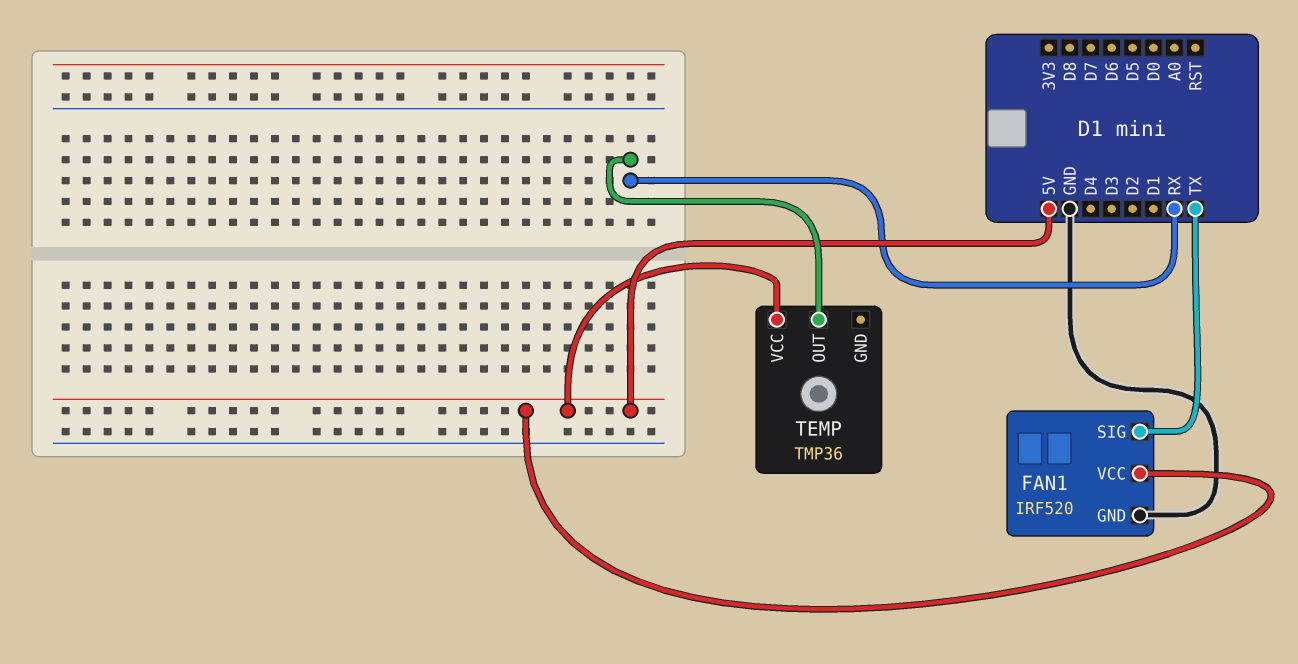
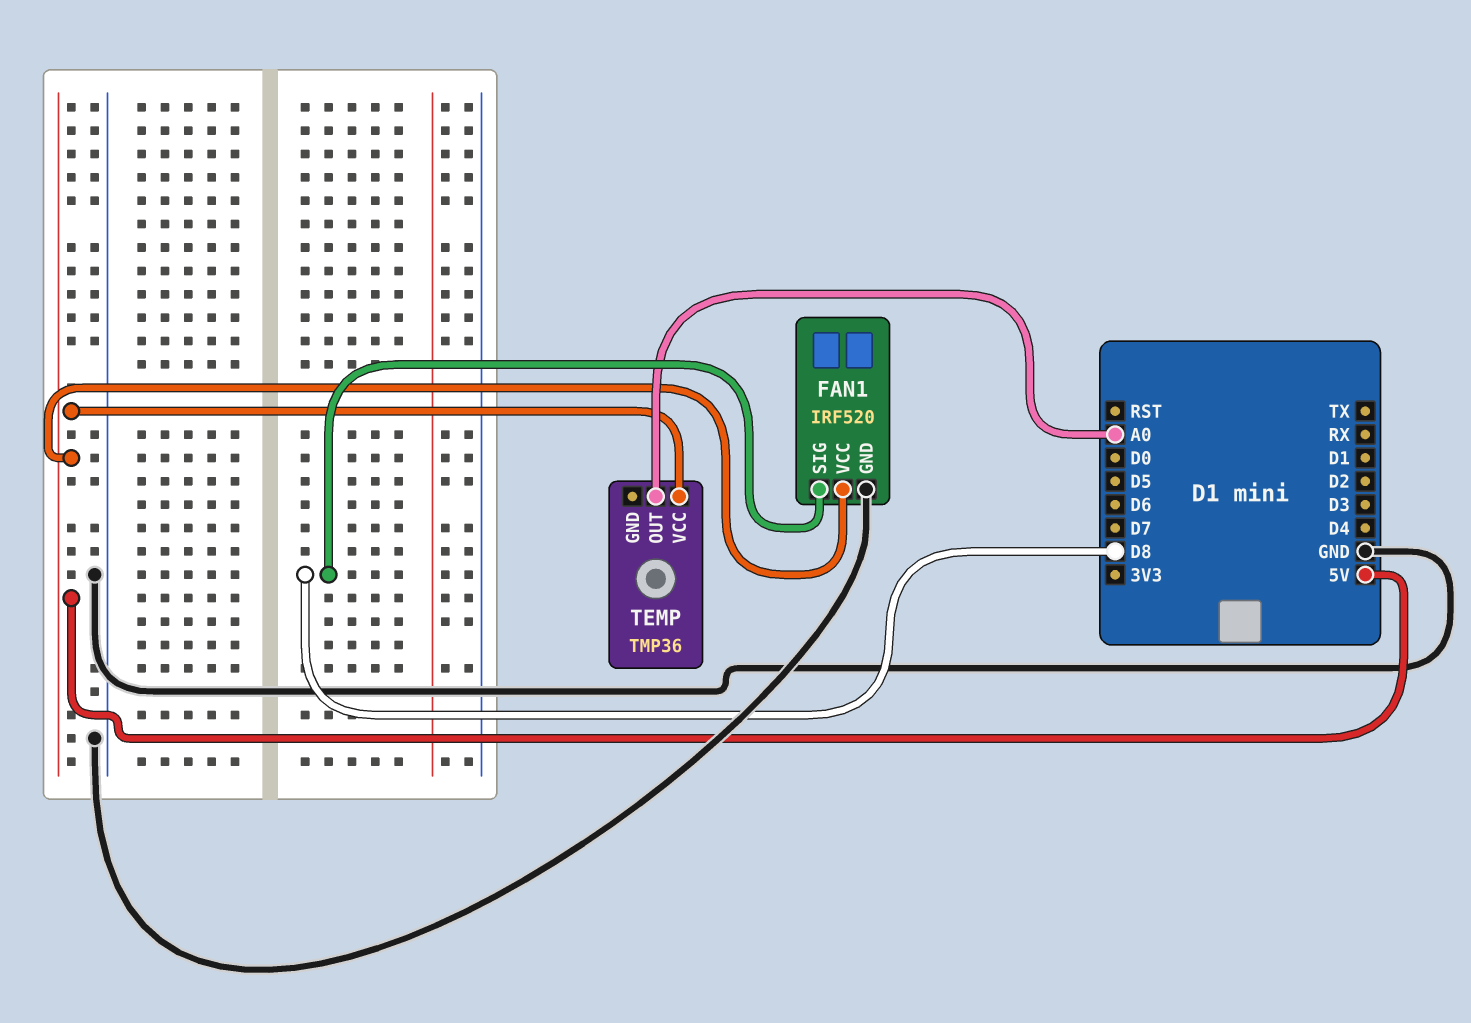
FAN1 pin SIG: TX -> D8
TEMP pin OUT: RX -> A0

